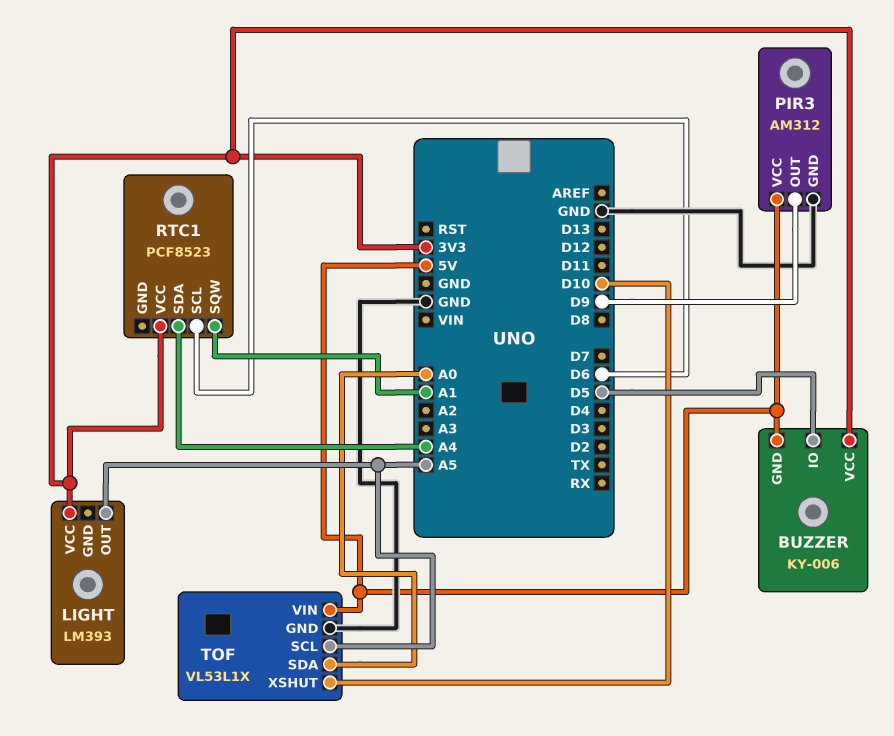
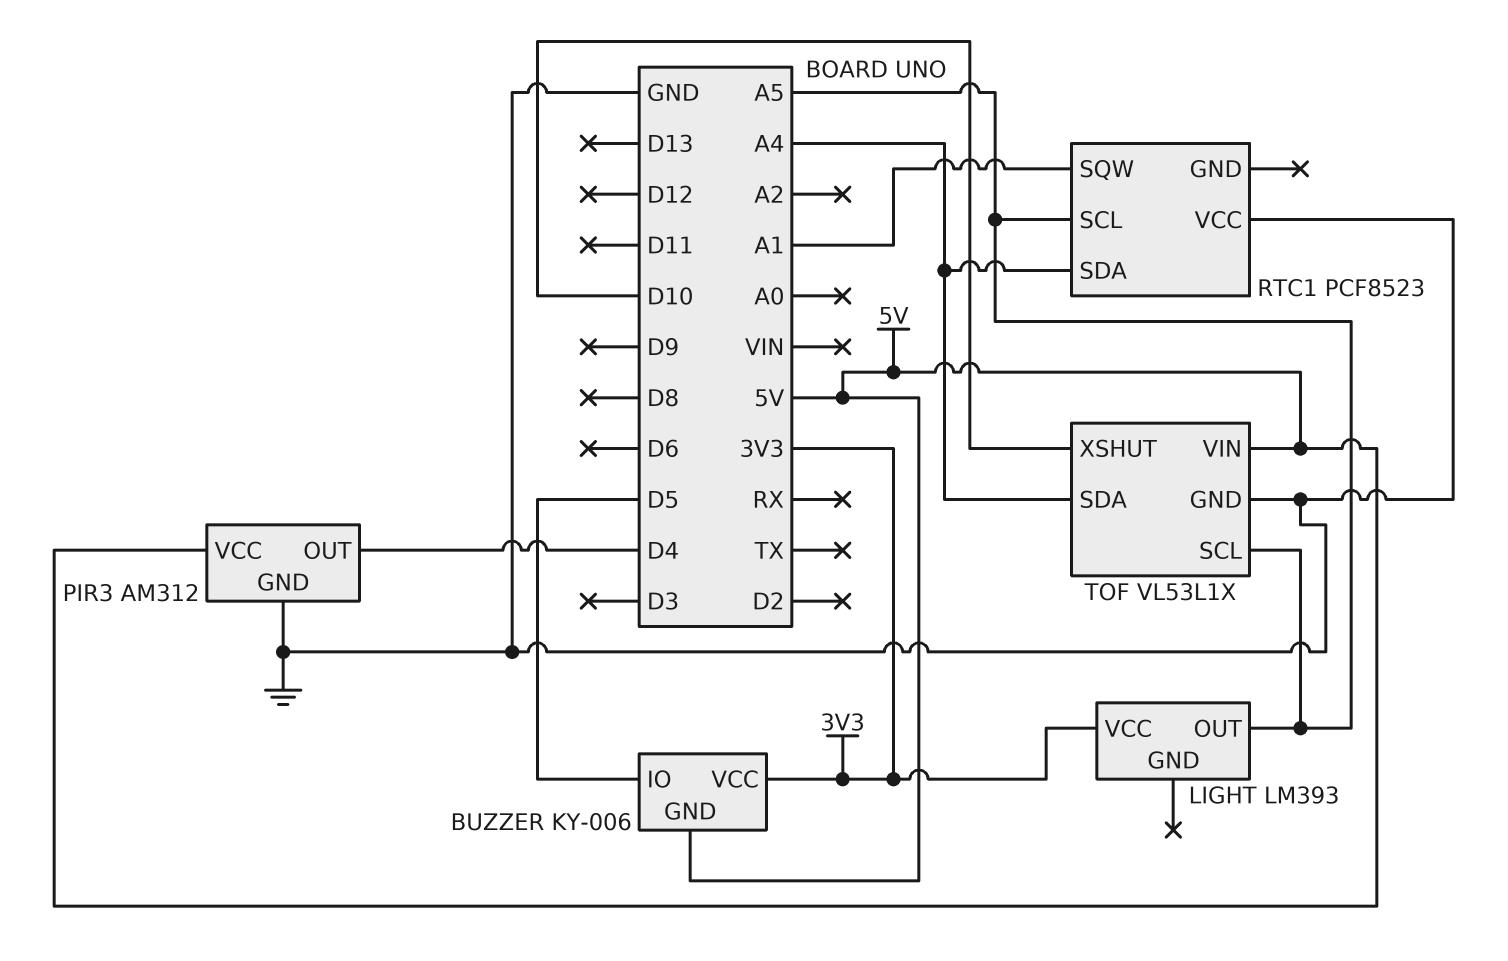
PIR3 pin OUT: D9 -> D4
RTC1 pin SCL: D6 -> A5
RTC1 pin VCC: 3V3 -> GND
TOF pin SDA: A0 -> A4

